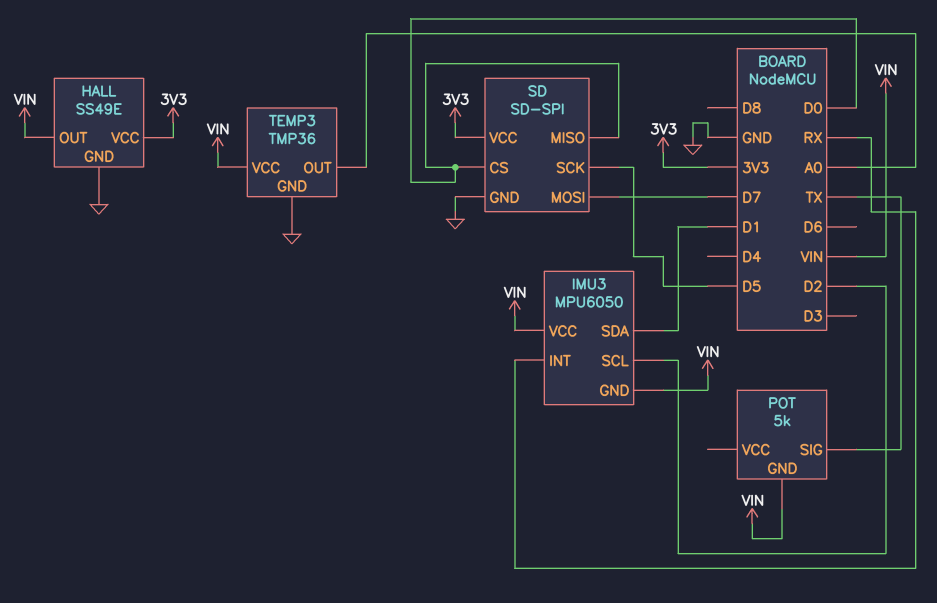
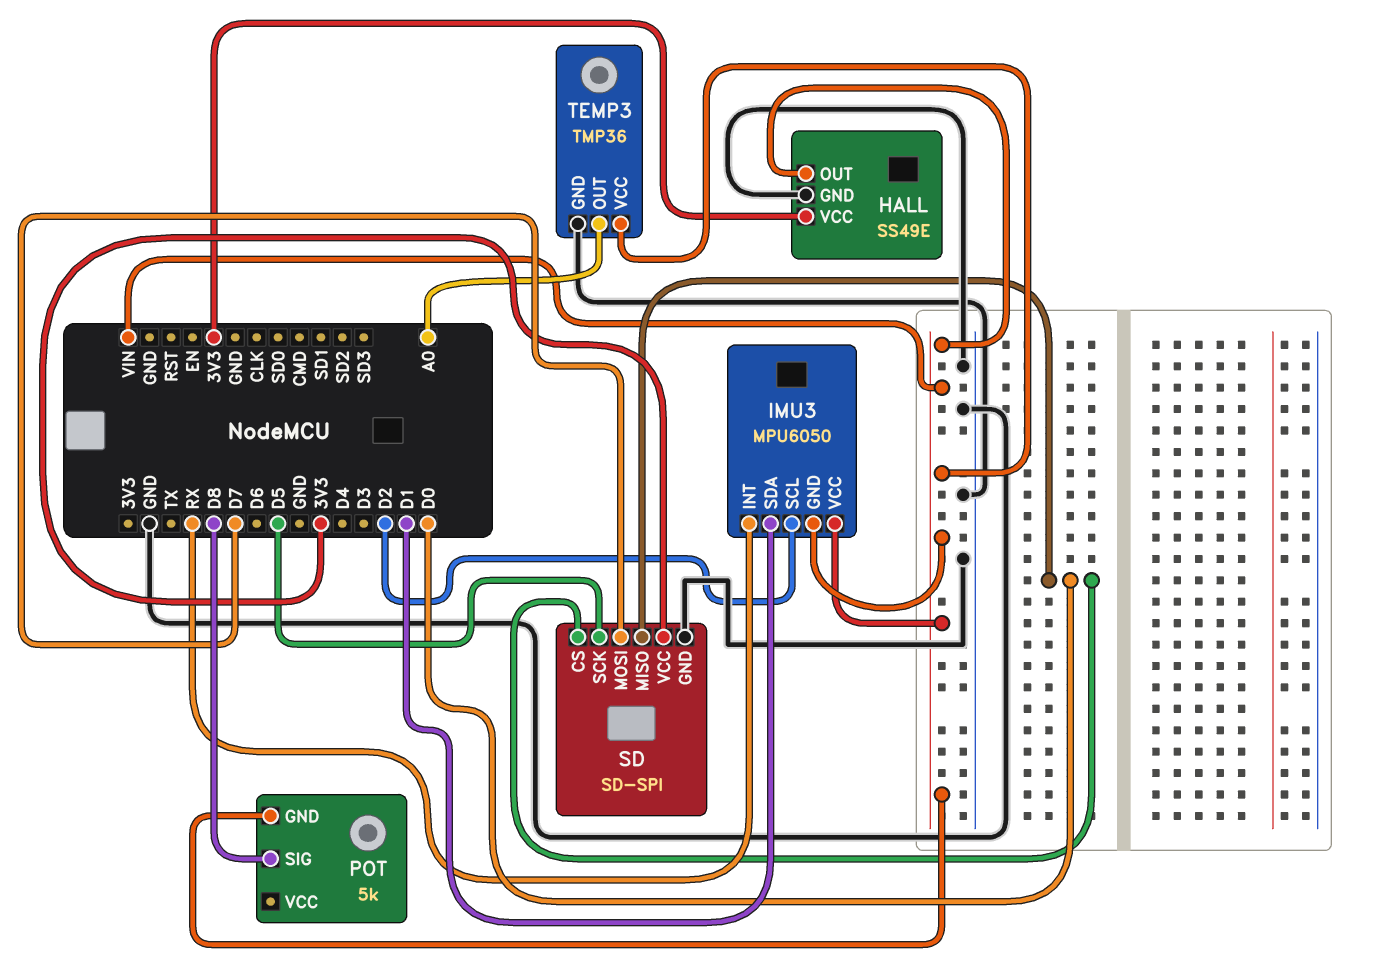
POT pin SIG: TX -> D8

